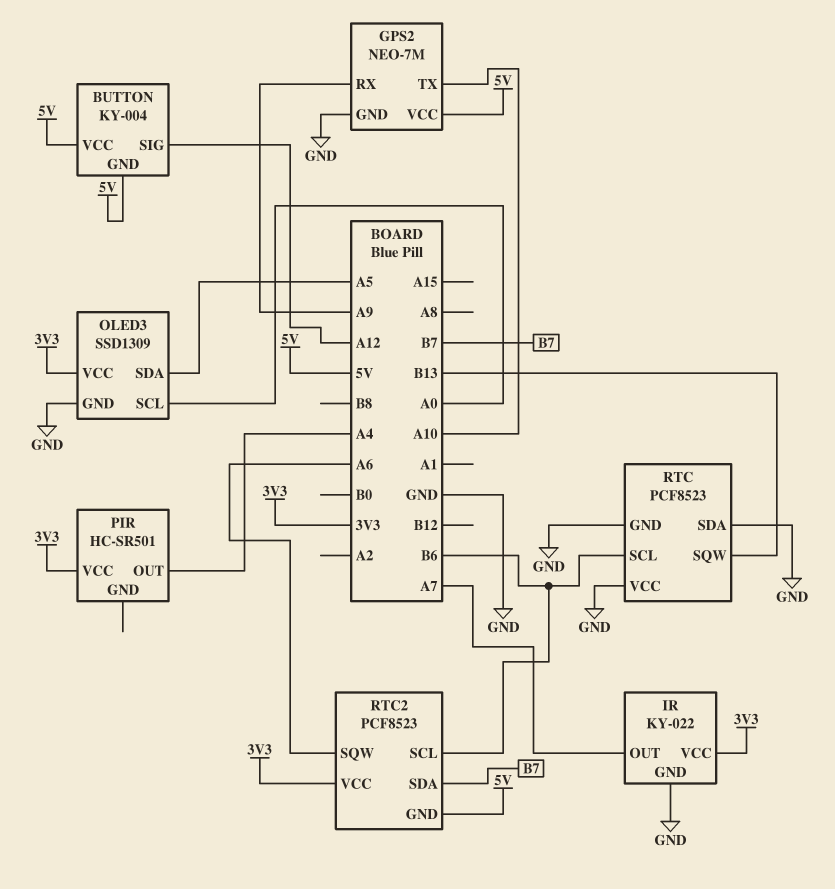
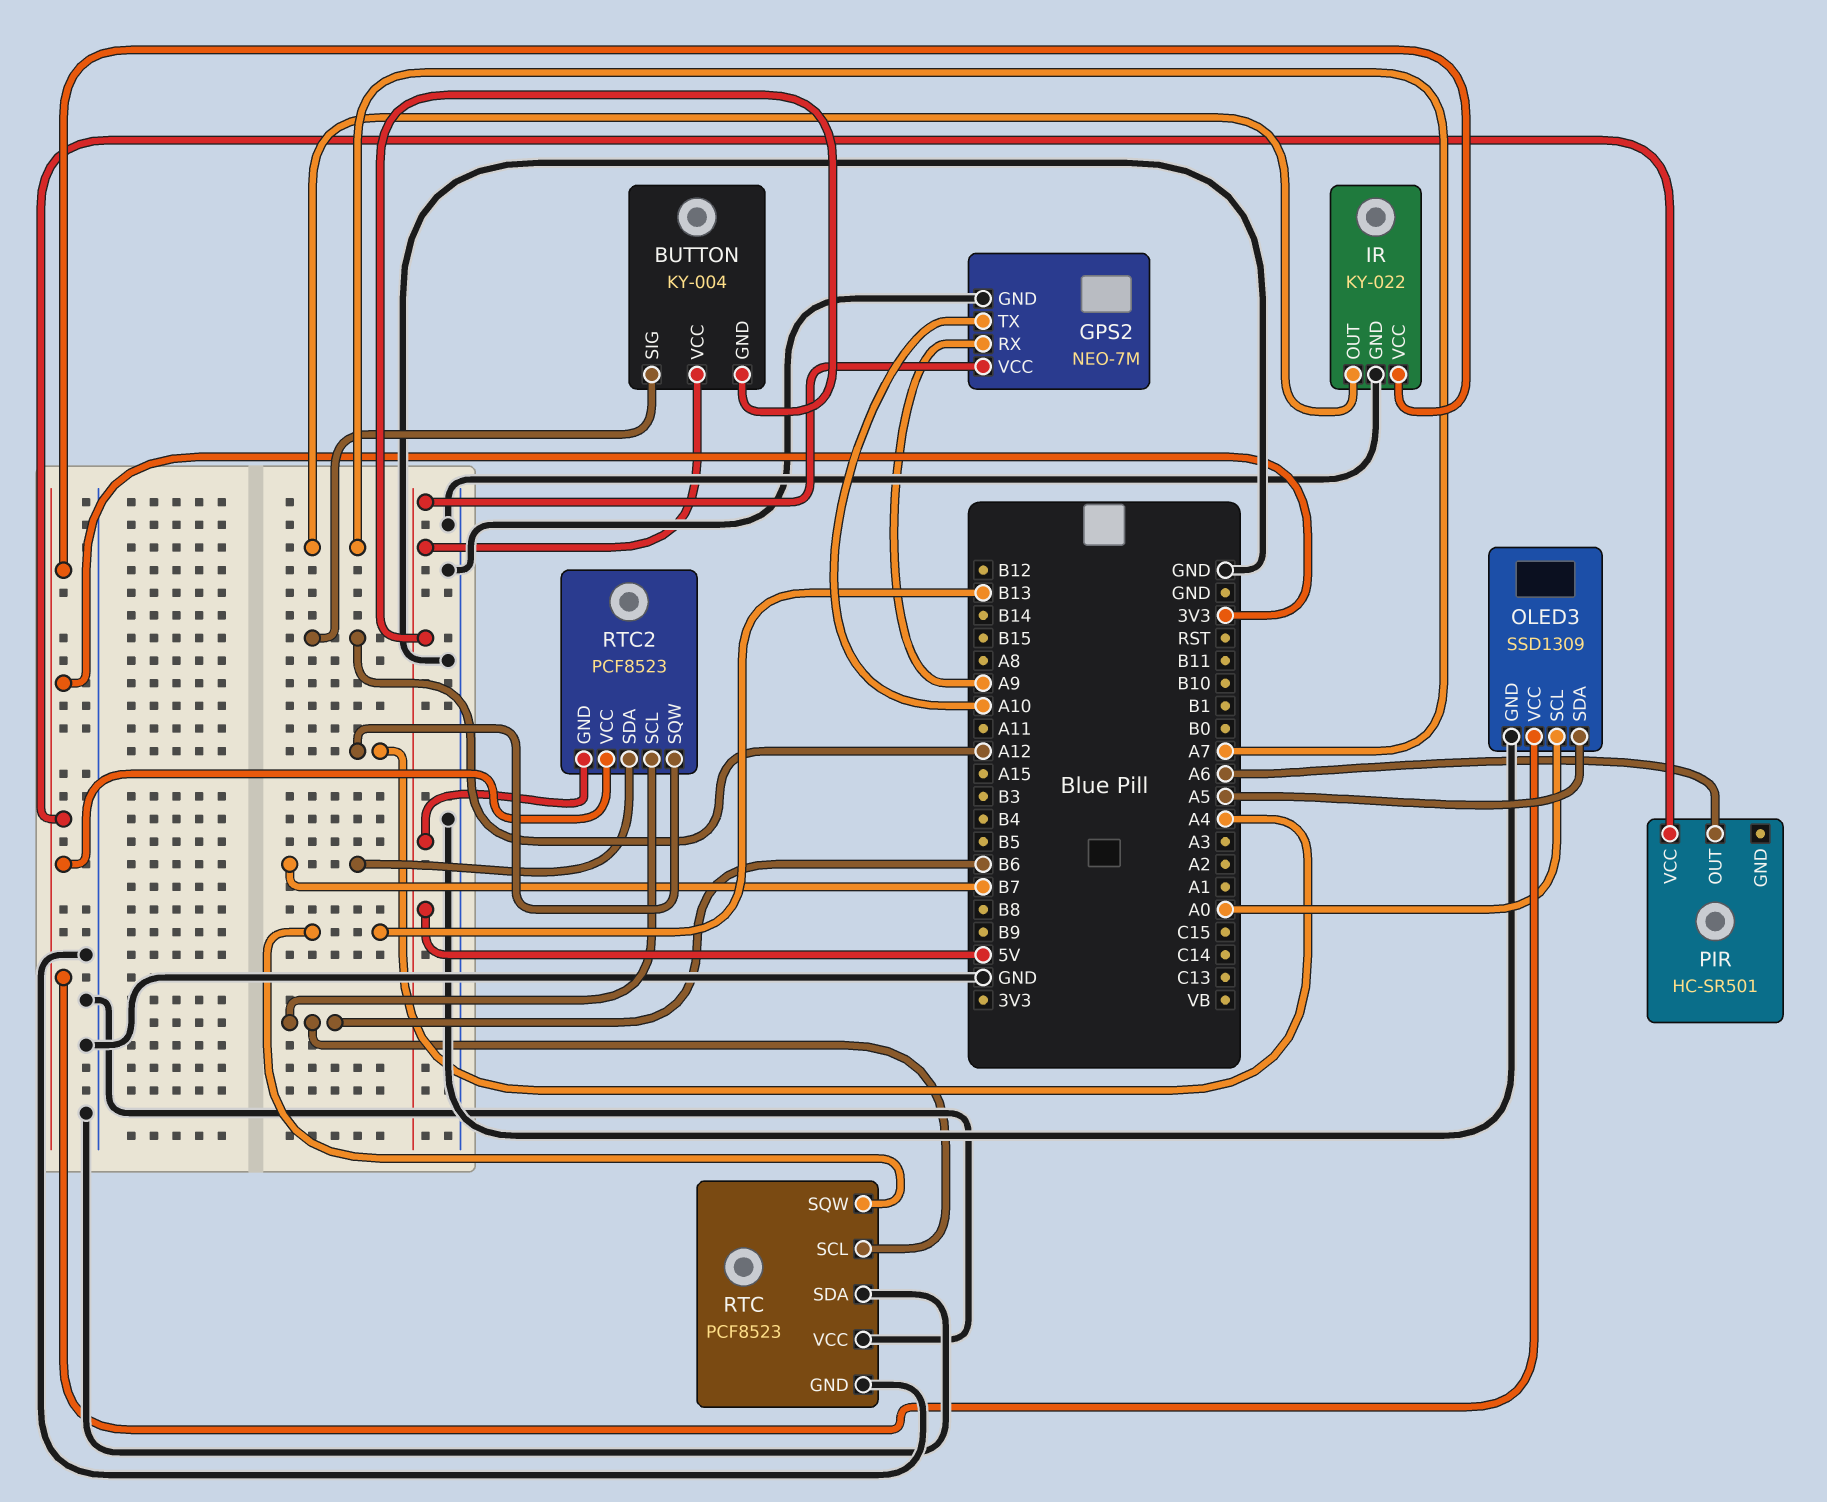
PIR pin OUT: A4 -> A6
RTC2 pin SQW: A6 -> A4

